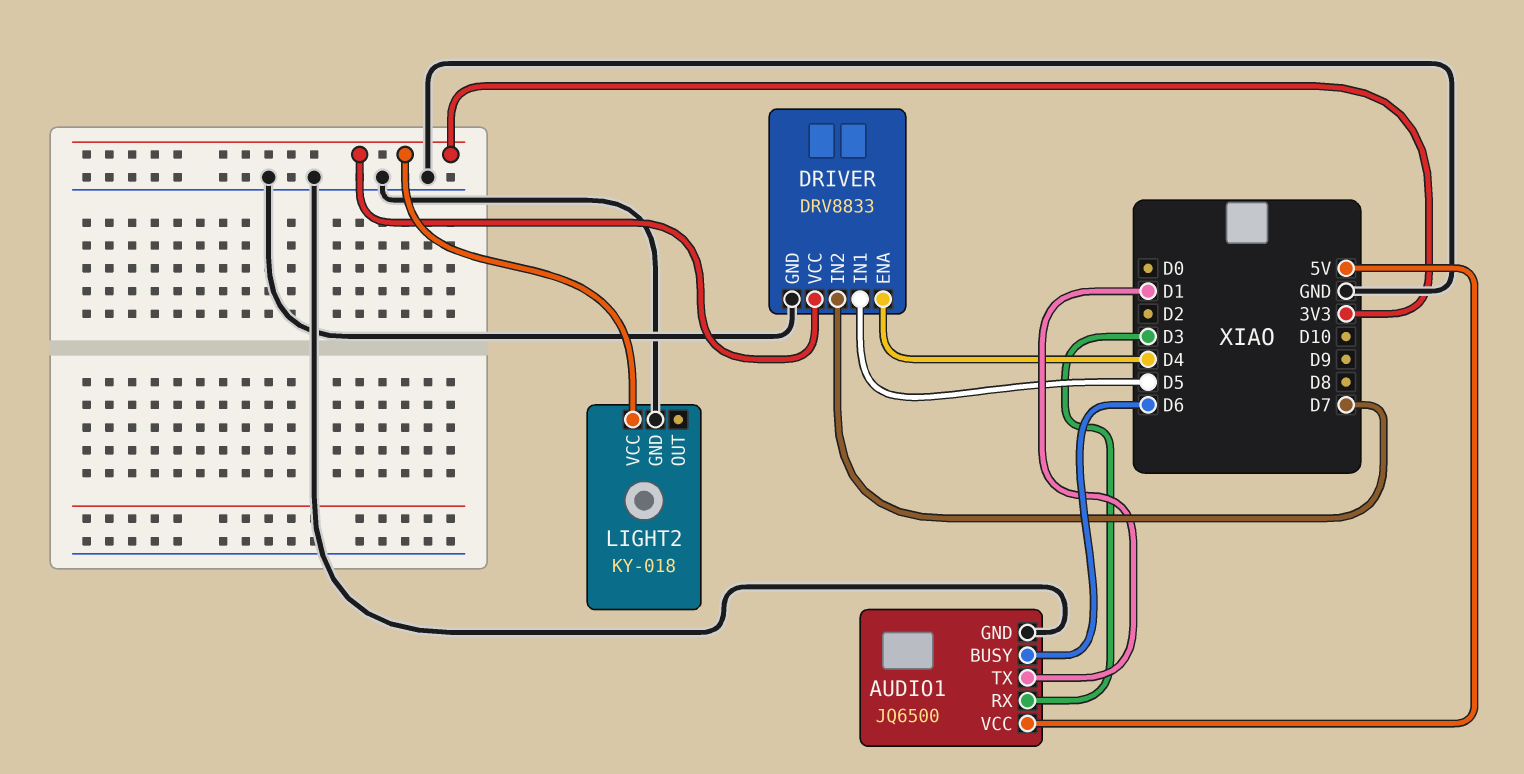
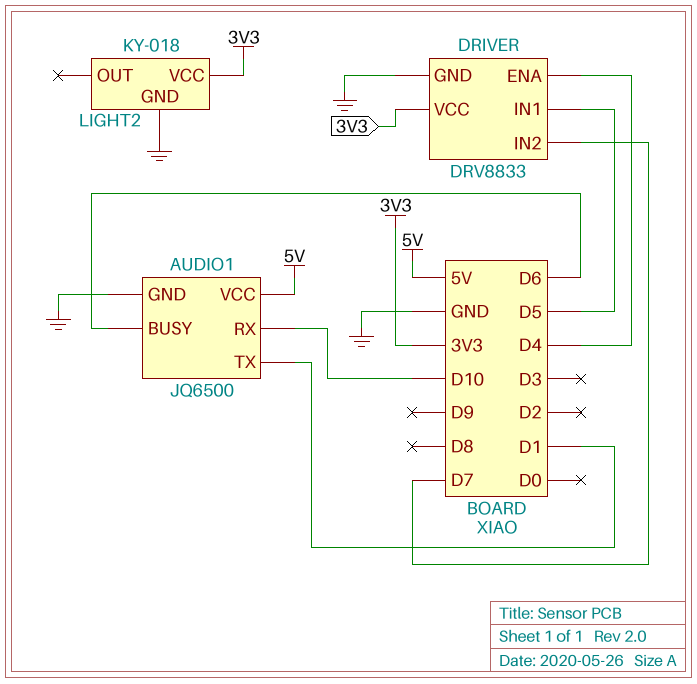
AUDIO1 pin RX: D3 -> D10

